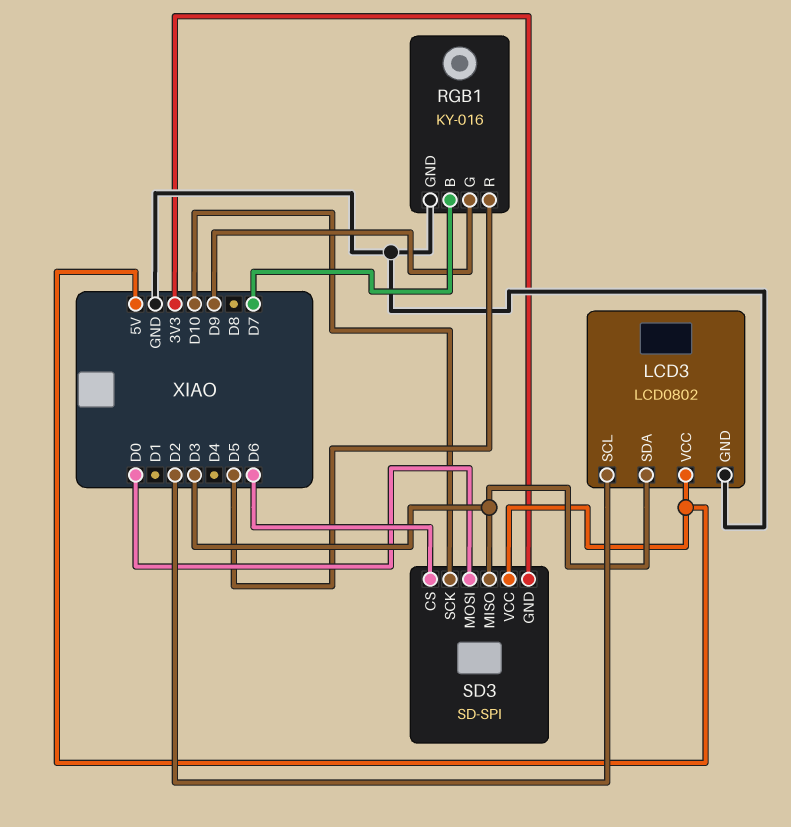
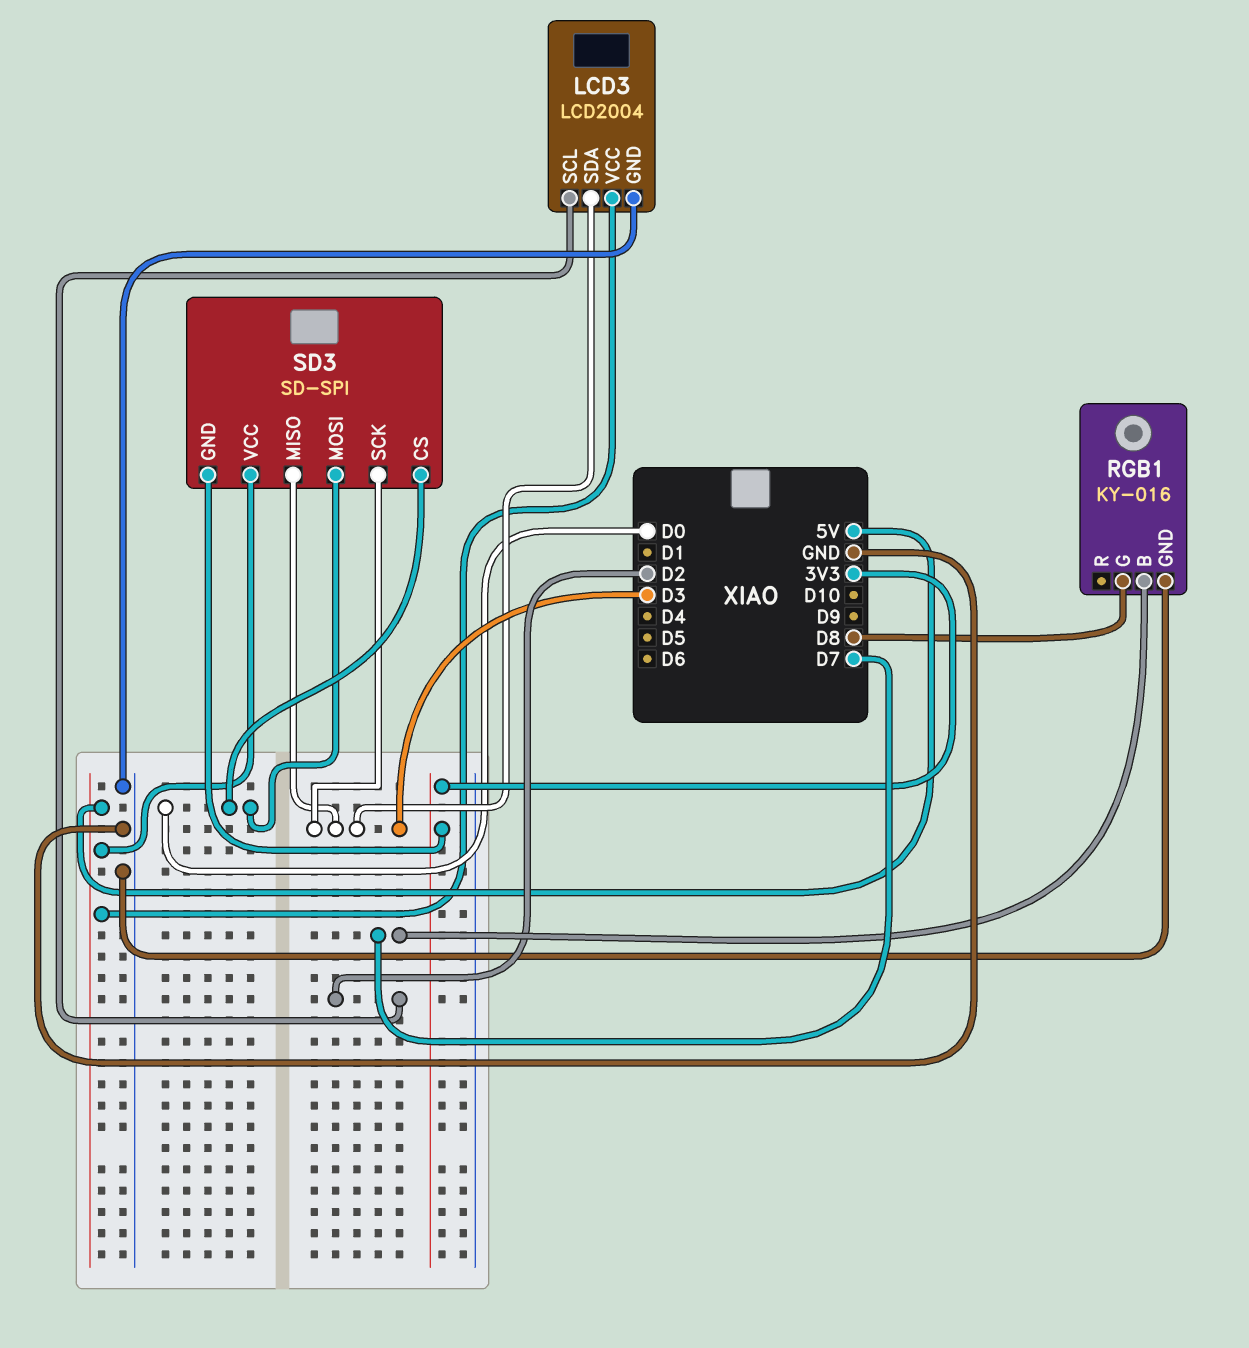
LCD3: LCD0802 -> LCD2004
RGB1 pin G: D9 -> D8
RGB1 pin R: D5 -> none
SD3 pin CS: D6 -> D0
SD3 pin SCK: D10 -> D3

